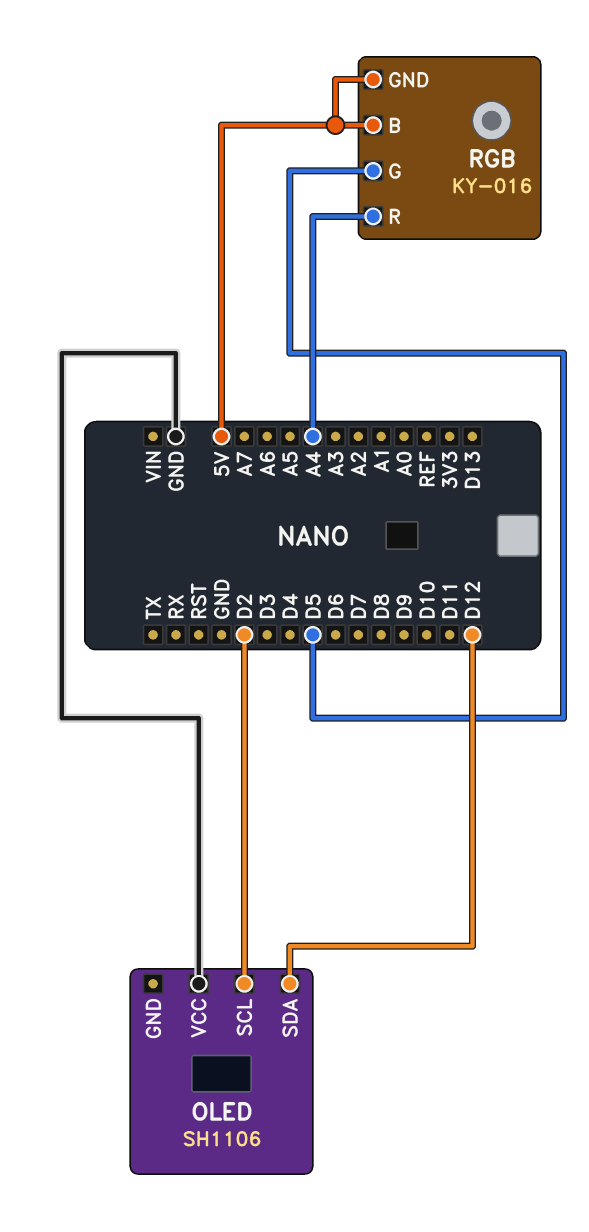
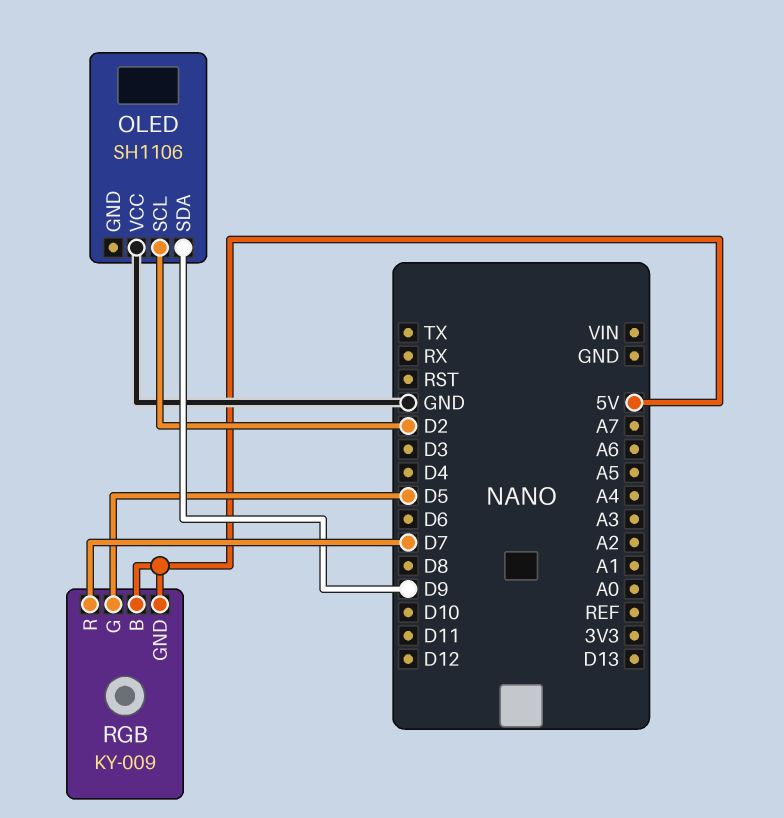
OLED pin SDA: D12 -> D9
RGB: KY-016 -> KY-009
RGB pin R: A4 -> D7

